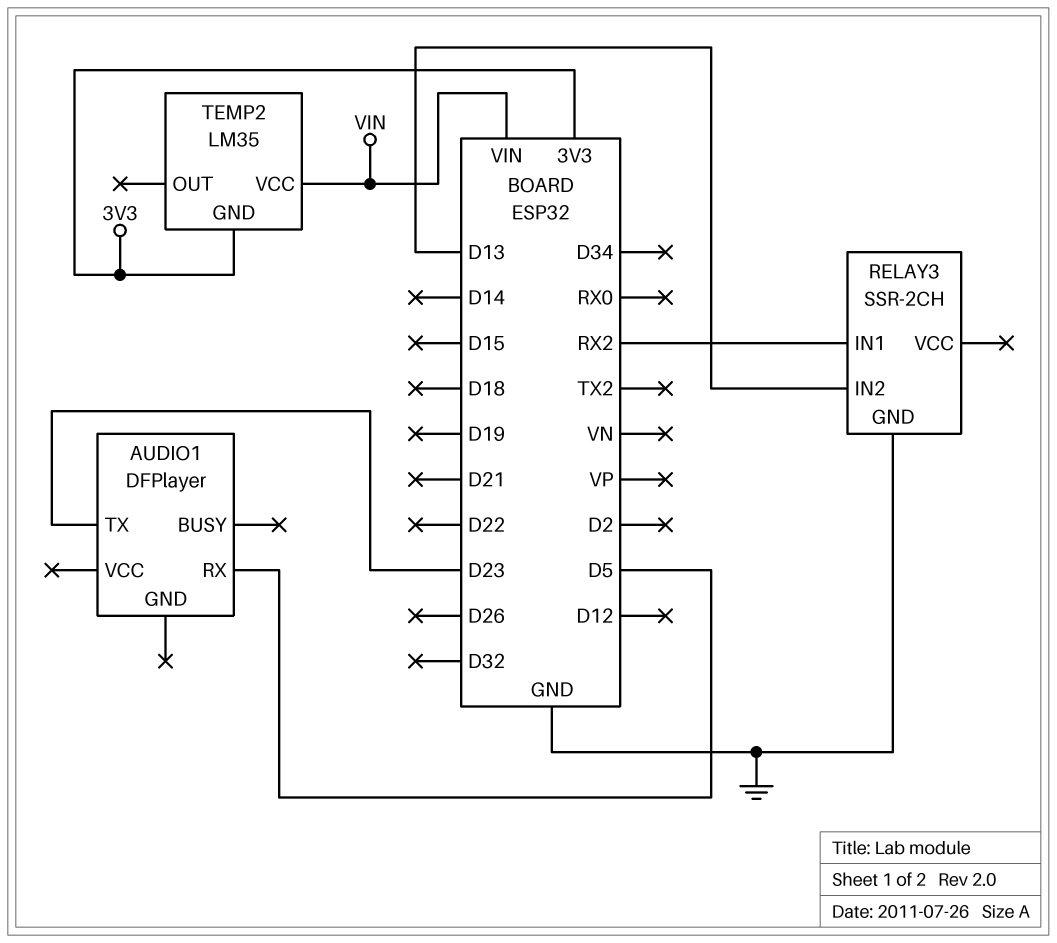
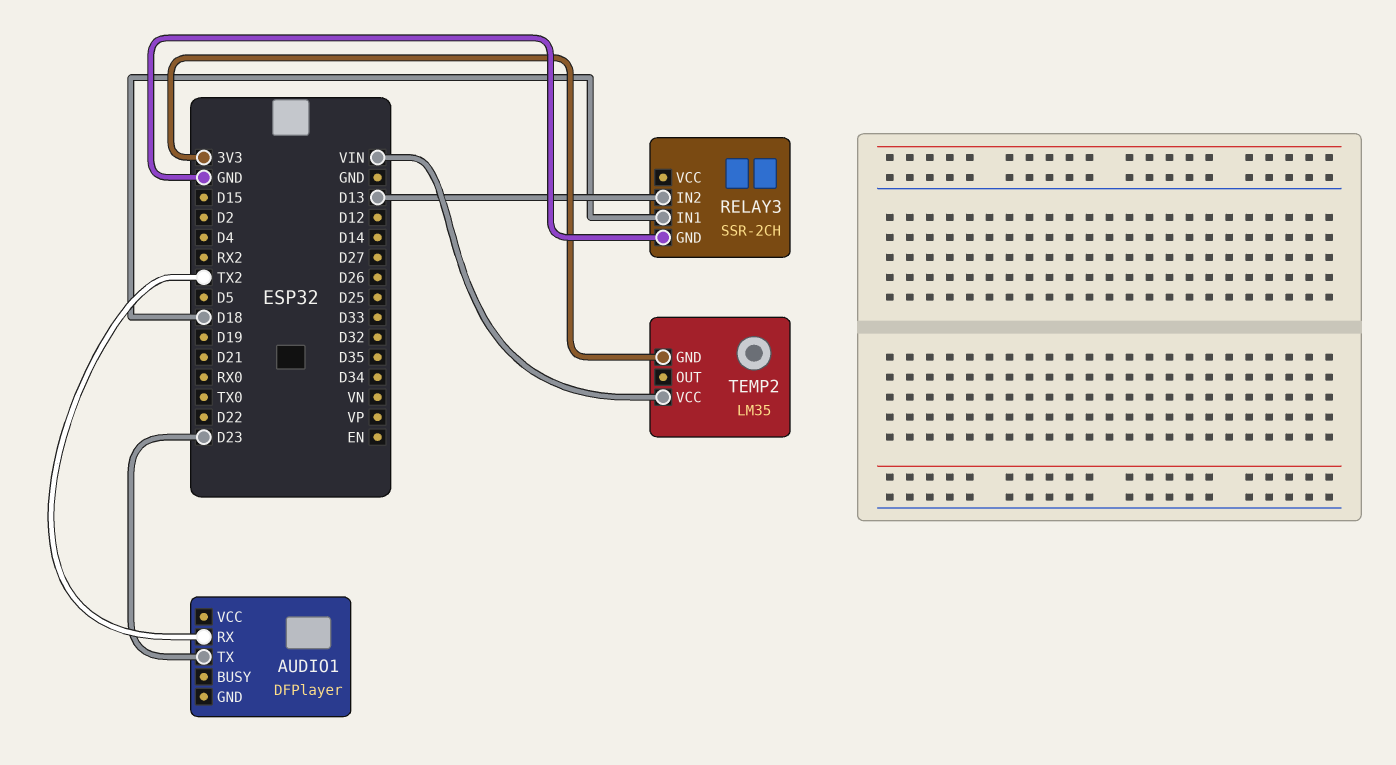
AUDIO1 pin RX: D5 -> TX2
RELAY3 pin IN1: RX2 -> D18

